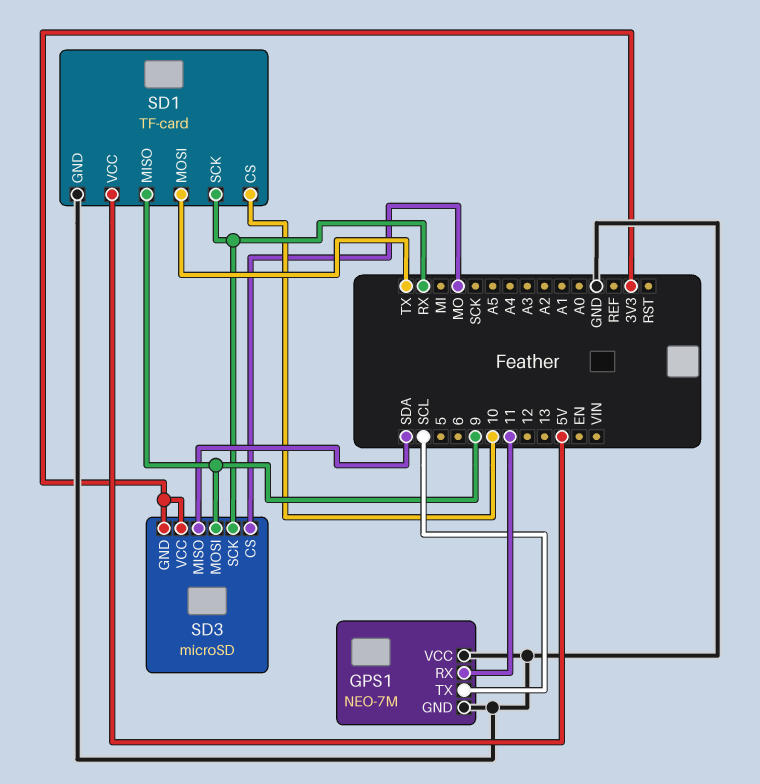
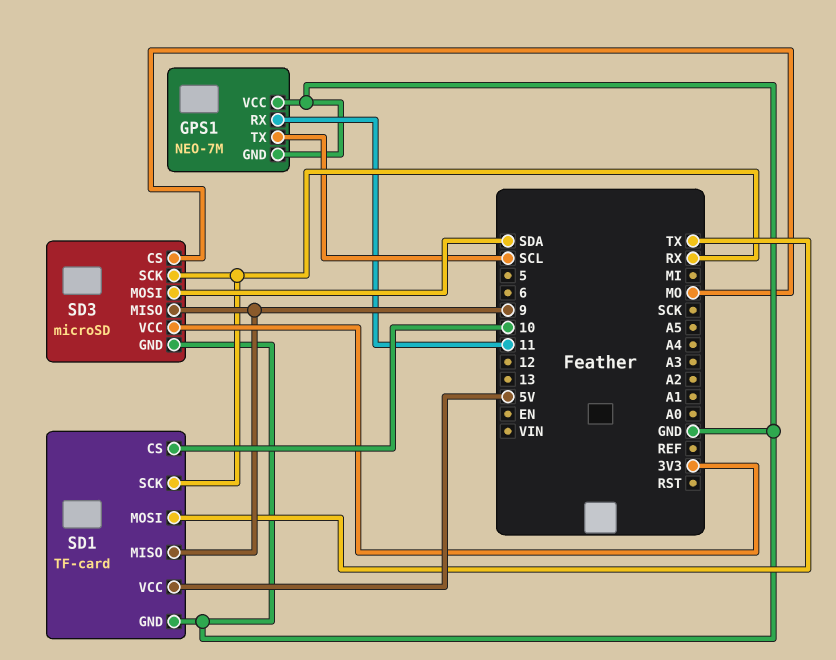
SD3 pin GND: 3V3 -> GND
SD3 pin MISO: SDA -> 9
SD3 pin MOSI: 9 -> SDA

